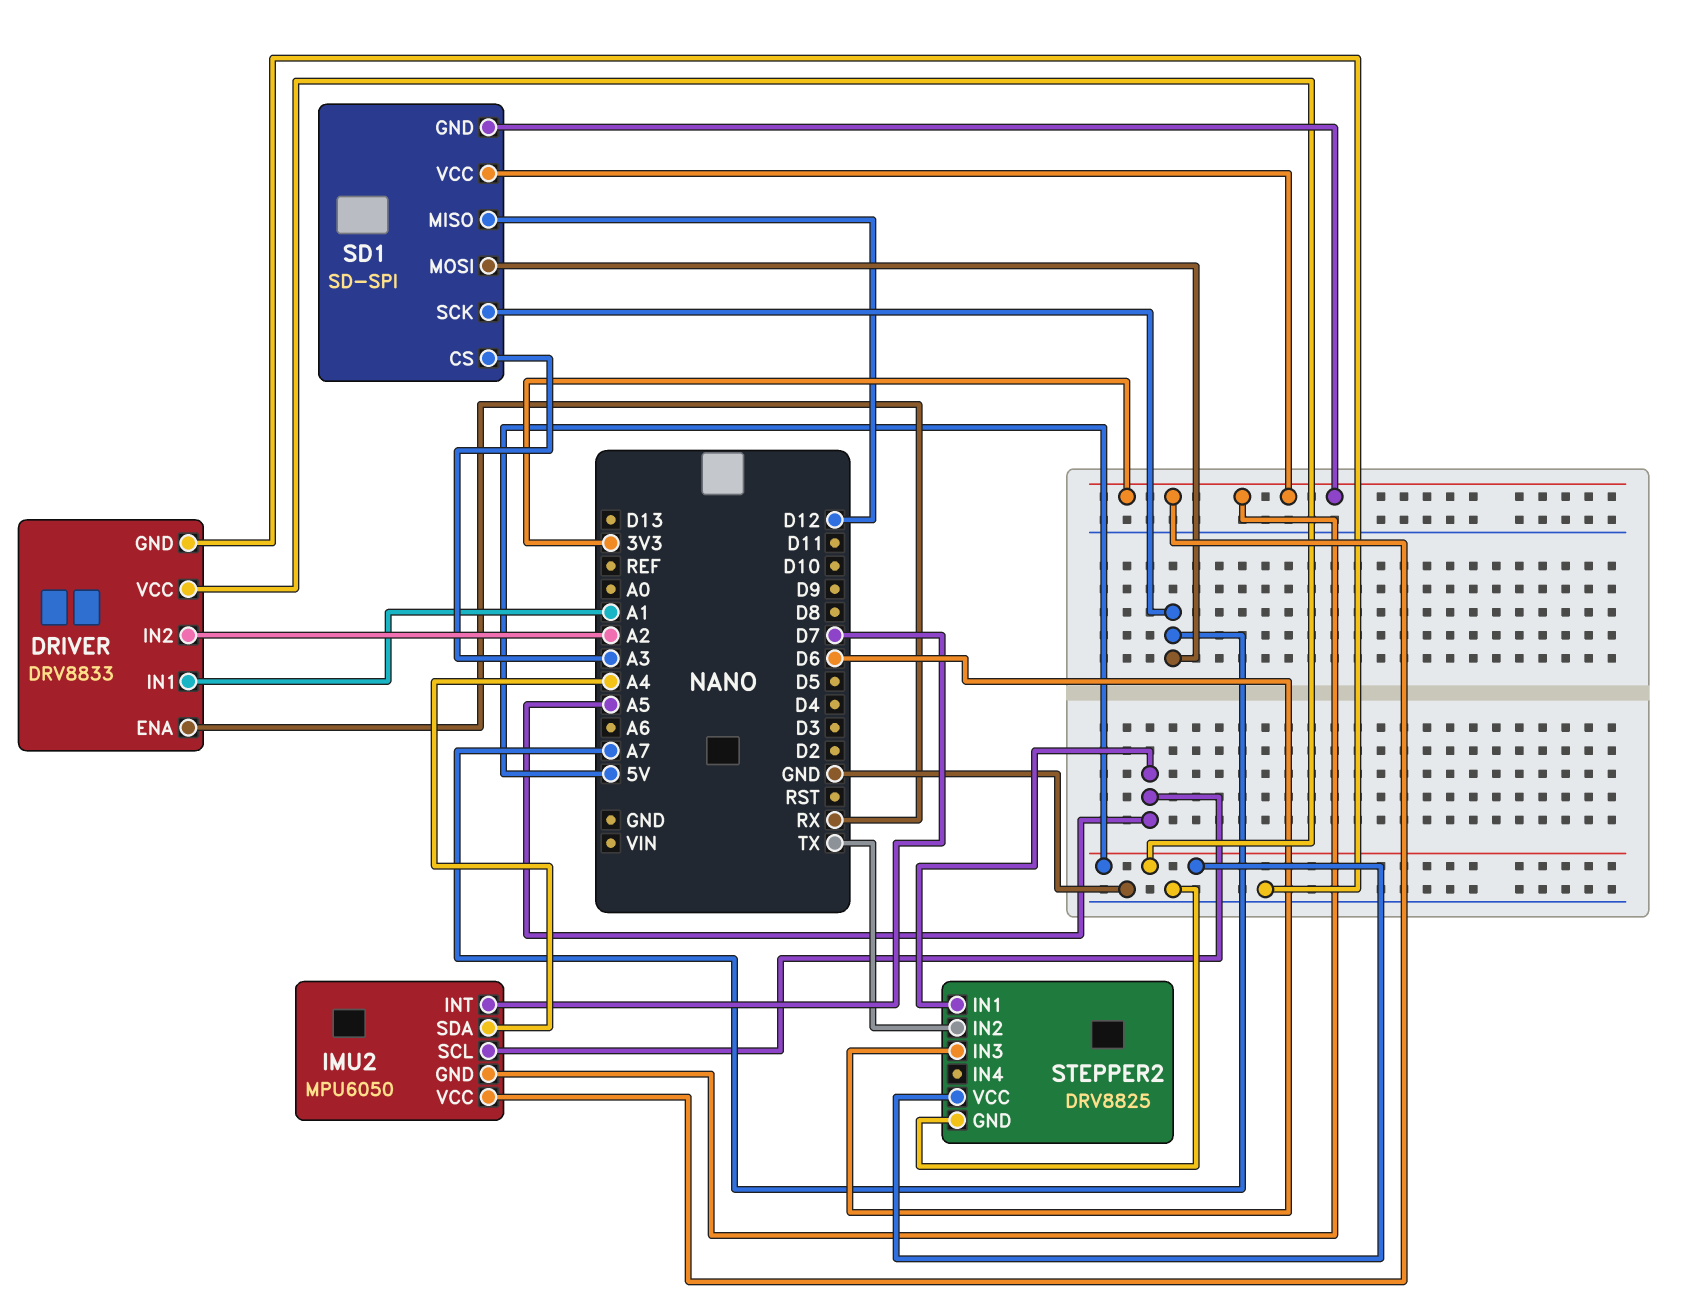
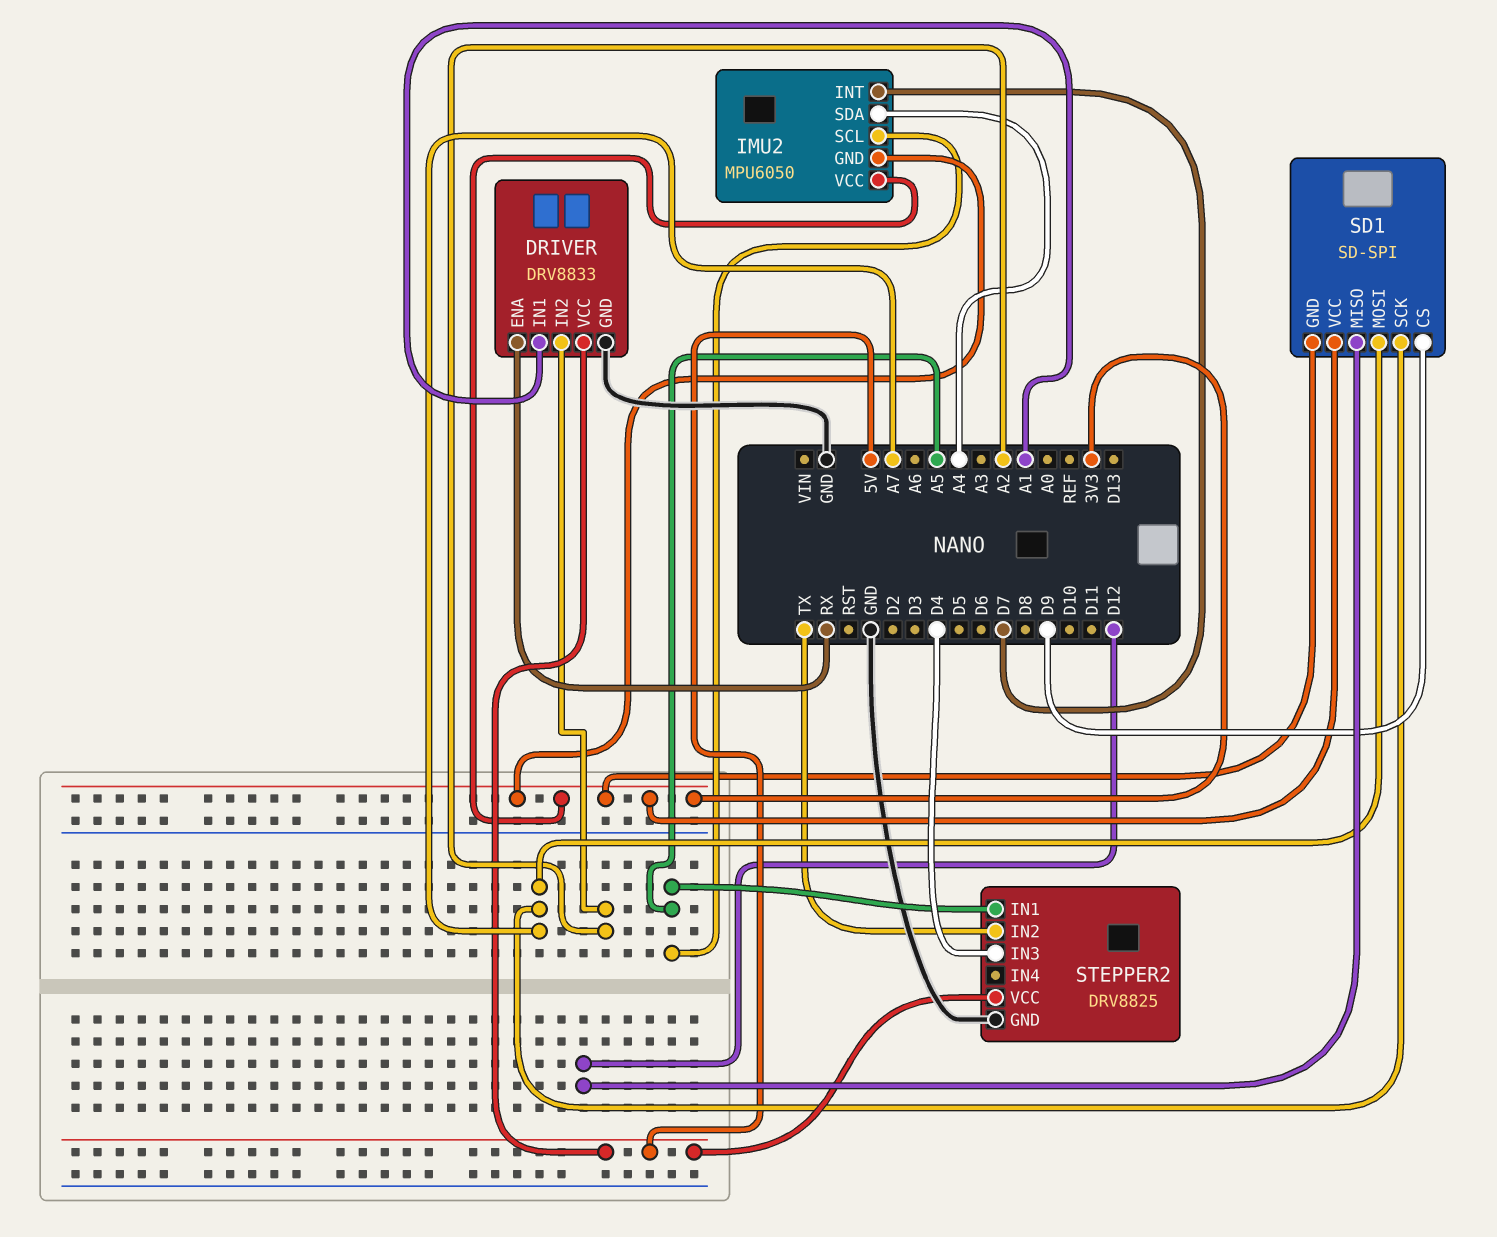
SD1 pin CS: A3 -> D9
STEPPER2 pin IN3: D6 -> D4

